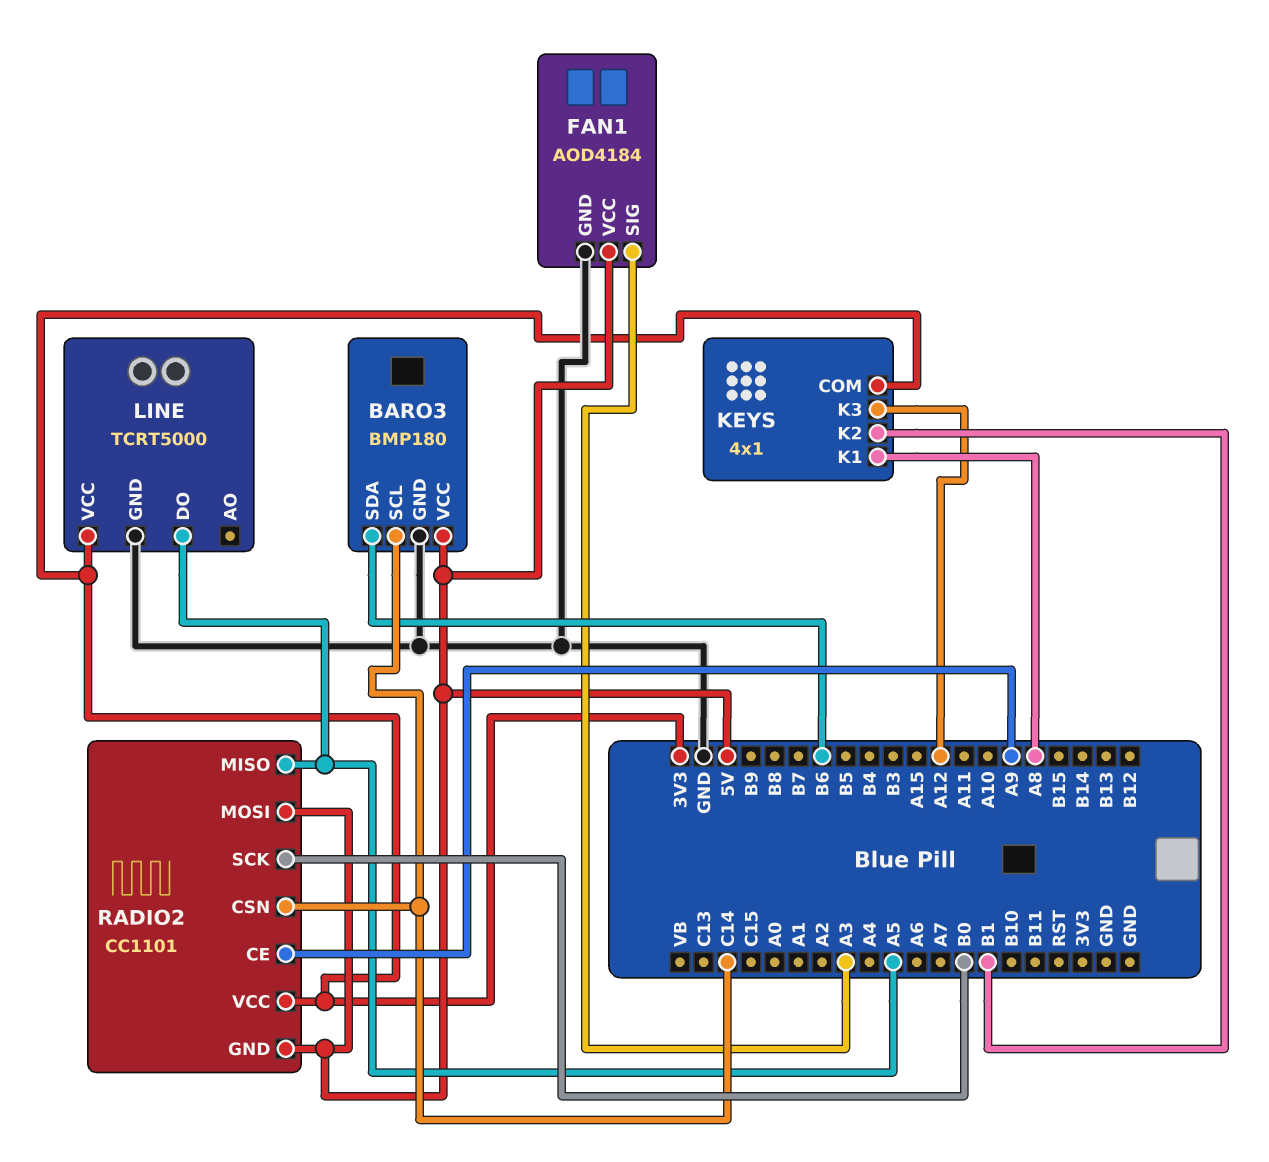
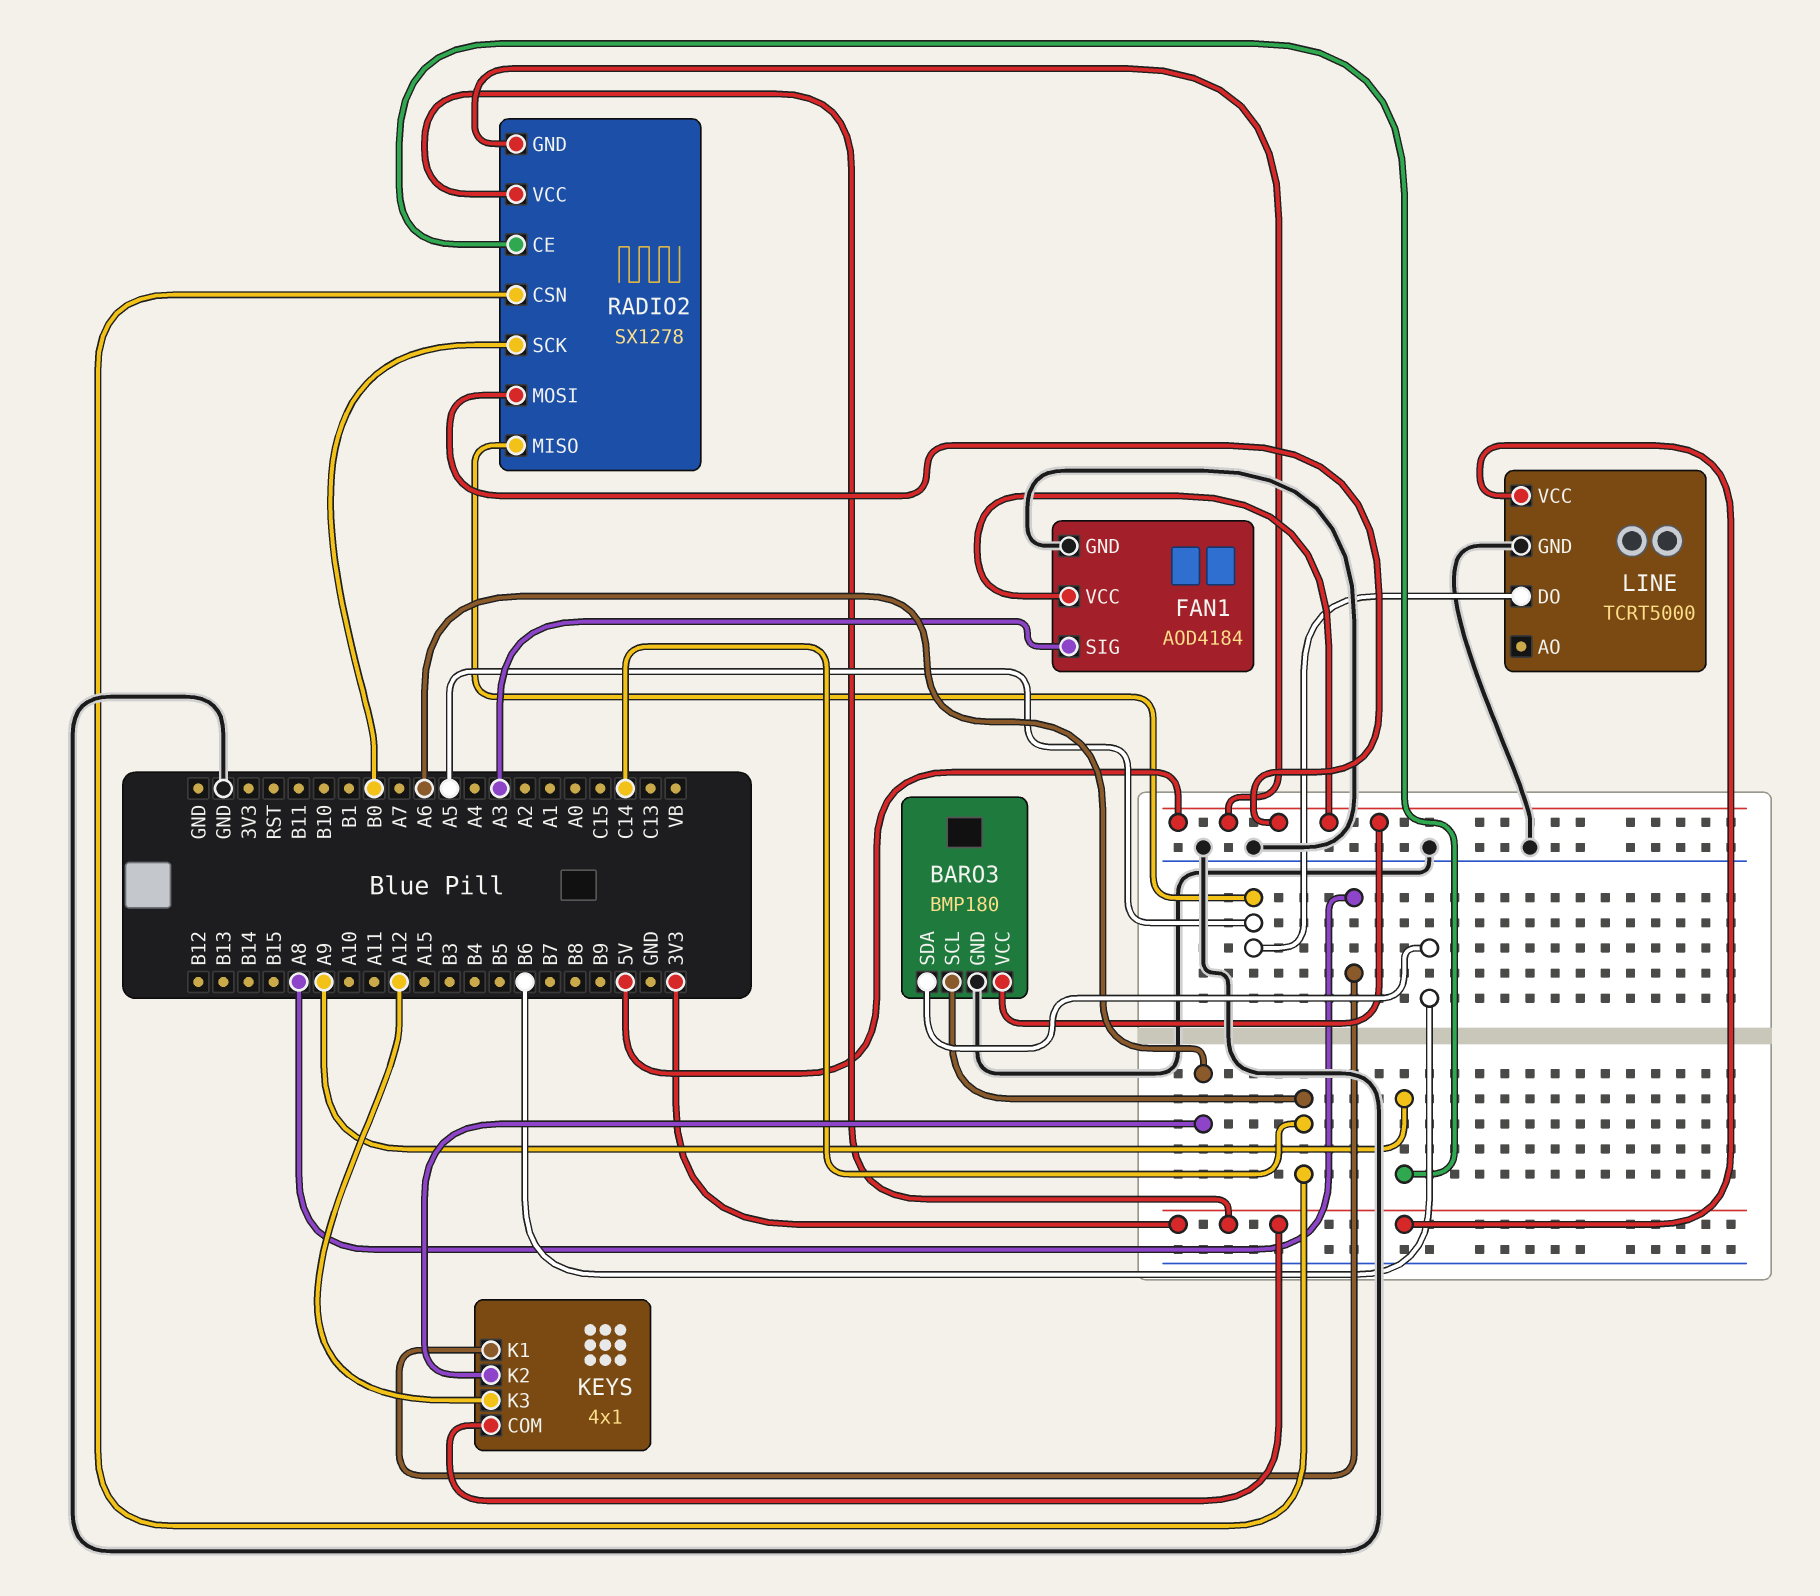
KEYS pin K2: B1 -> A6
RADIO2: CC1101 -> SX1278

